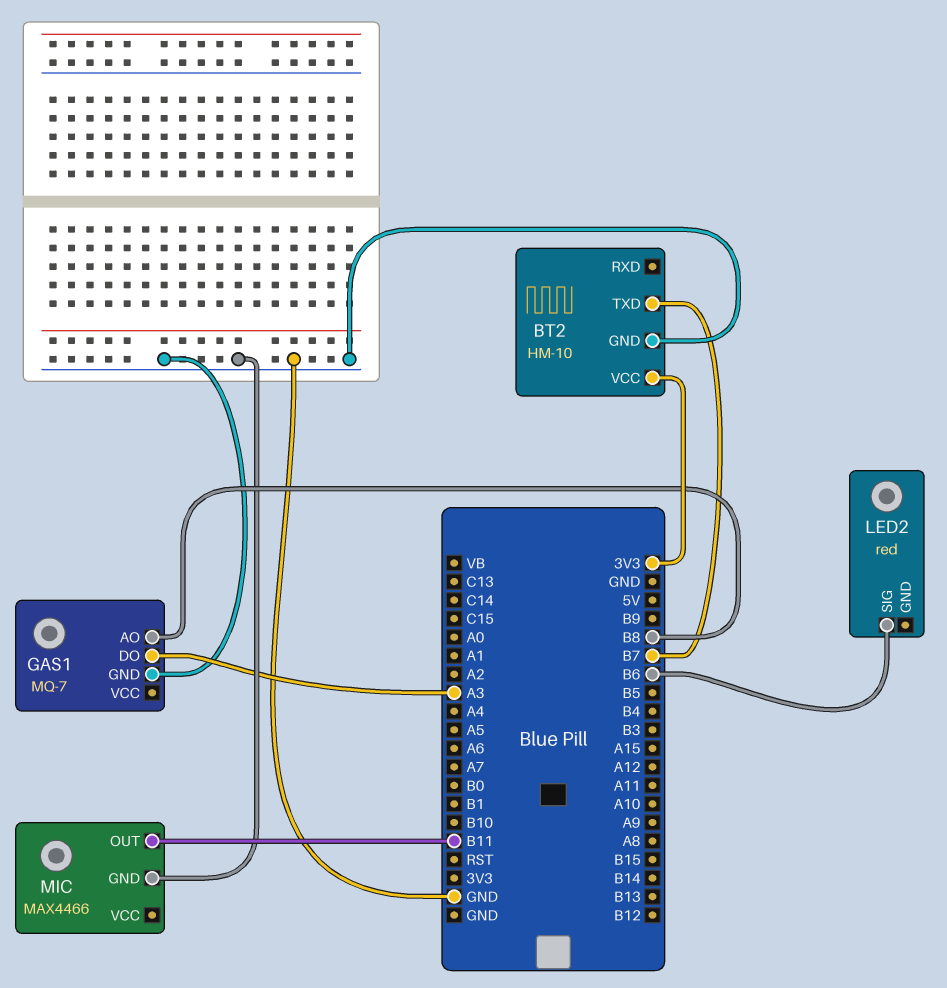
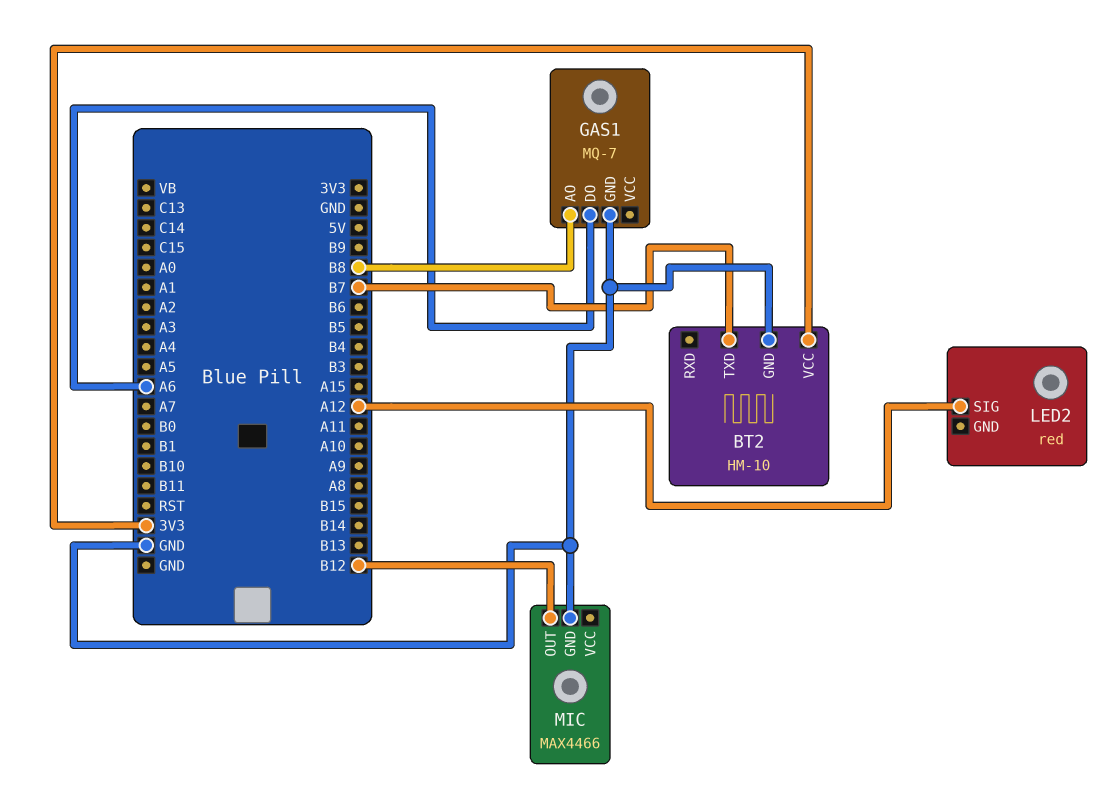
GAS1 pin DO: A3 -> A6
LED2 pin SIG: B6 -> A12
MIC pin OUT: B11 -> B12

